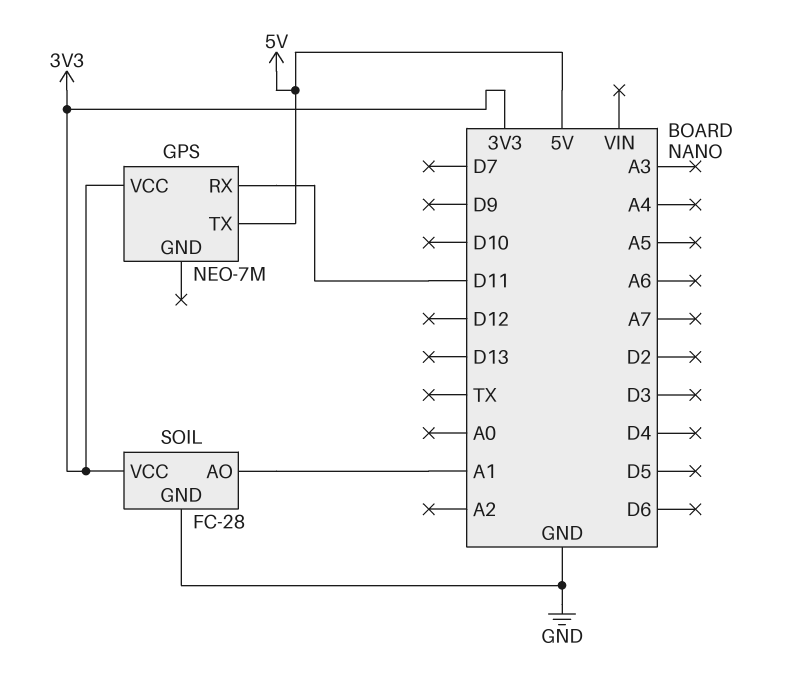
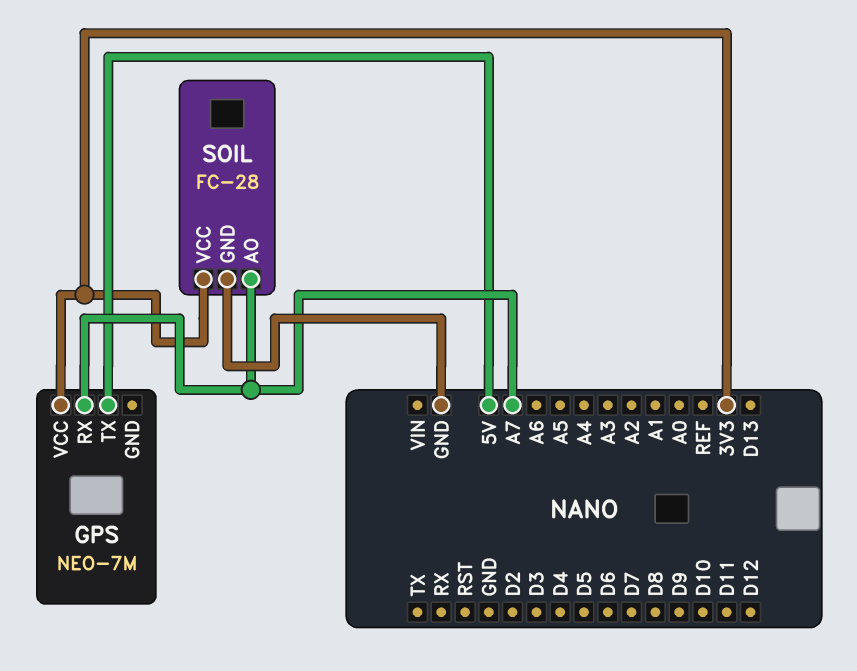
GPS pin RX: D11 -> A7
SOIL pin AO: A1 -> A7

